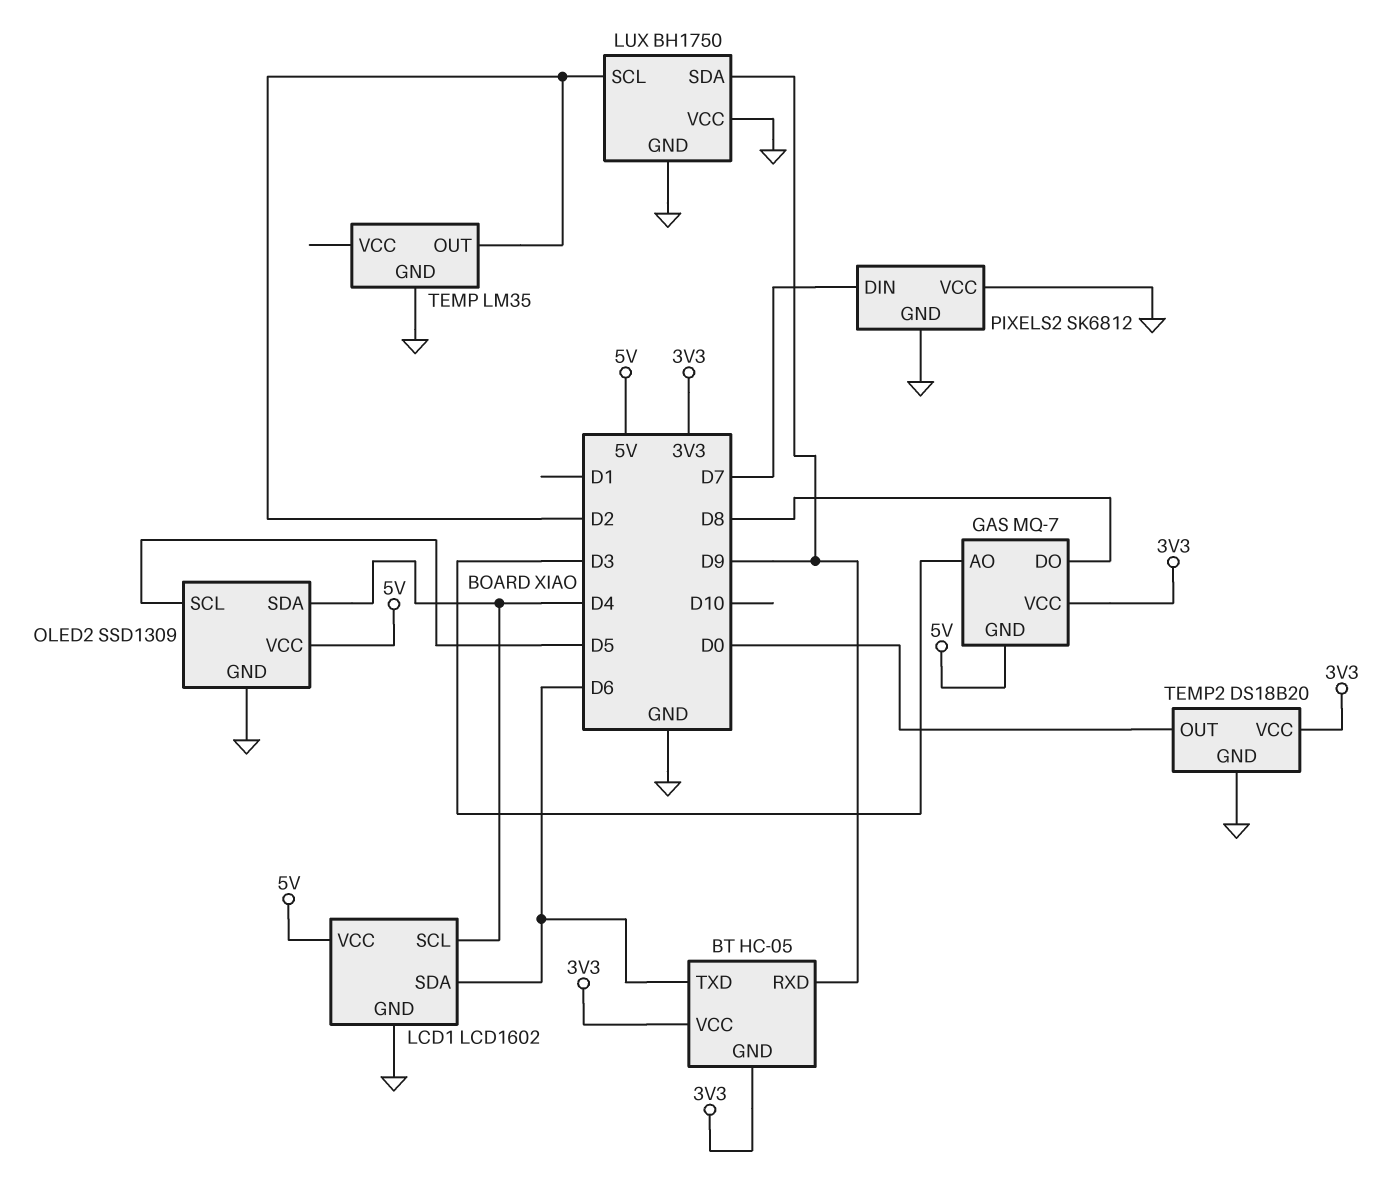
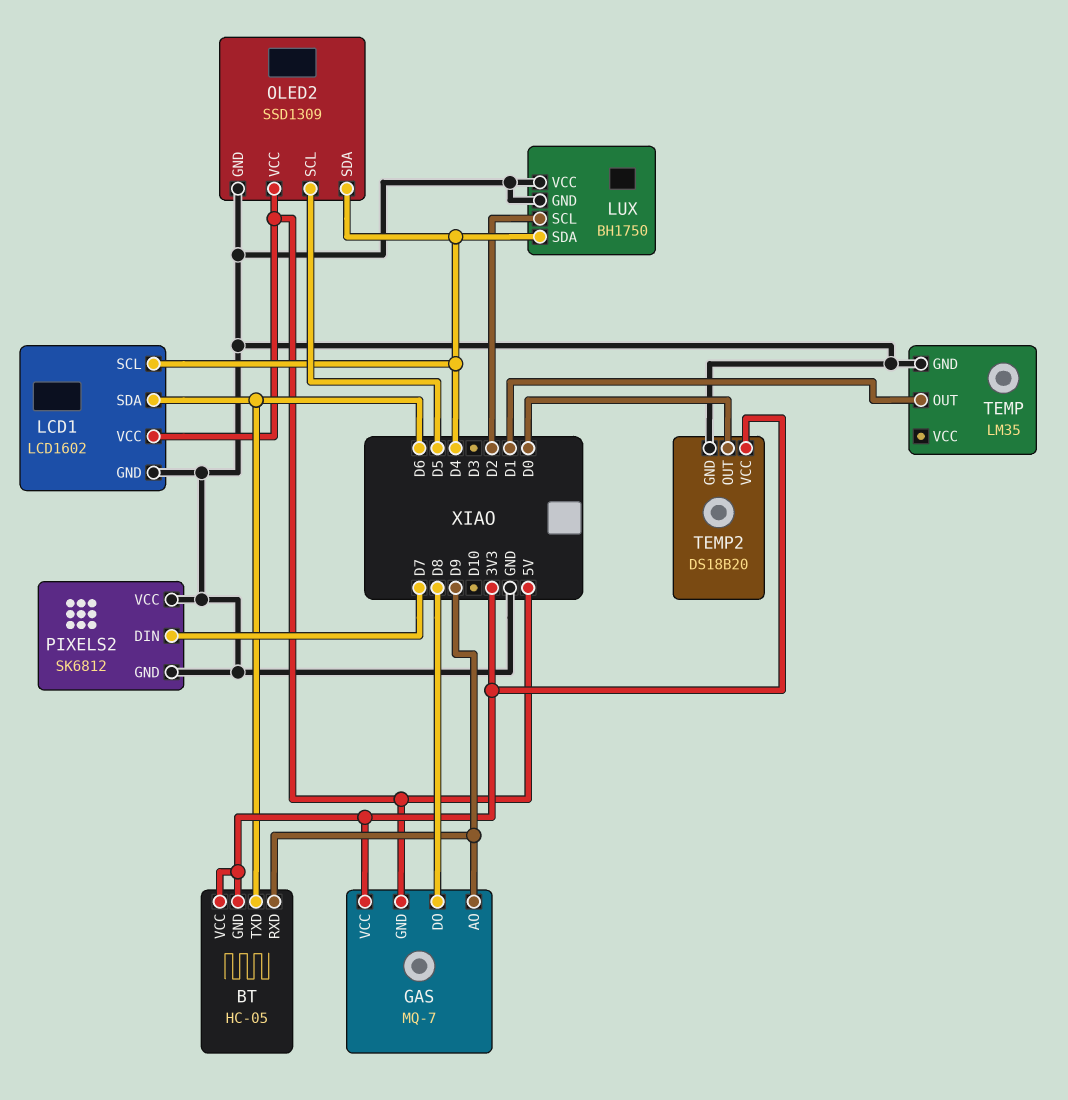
GAS pin AO: D3 -> D9
LUX pin SDA: D9 -> D4
TEMP pin OUT: D2 -> D1

